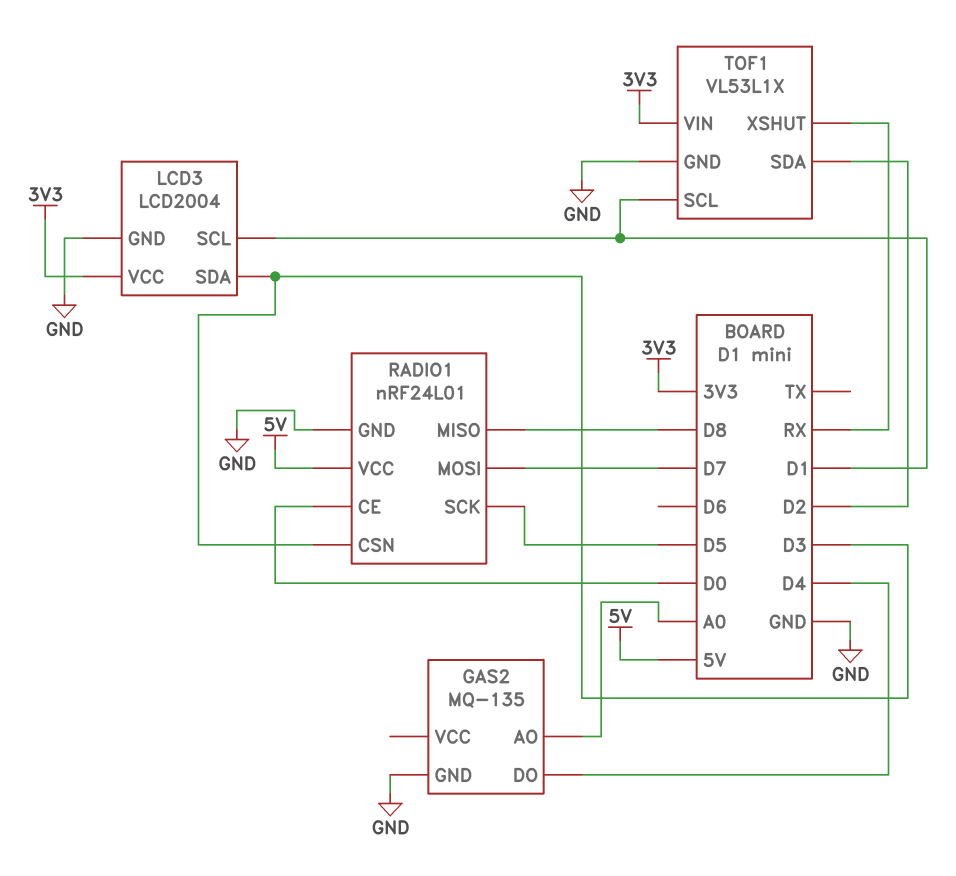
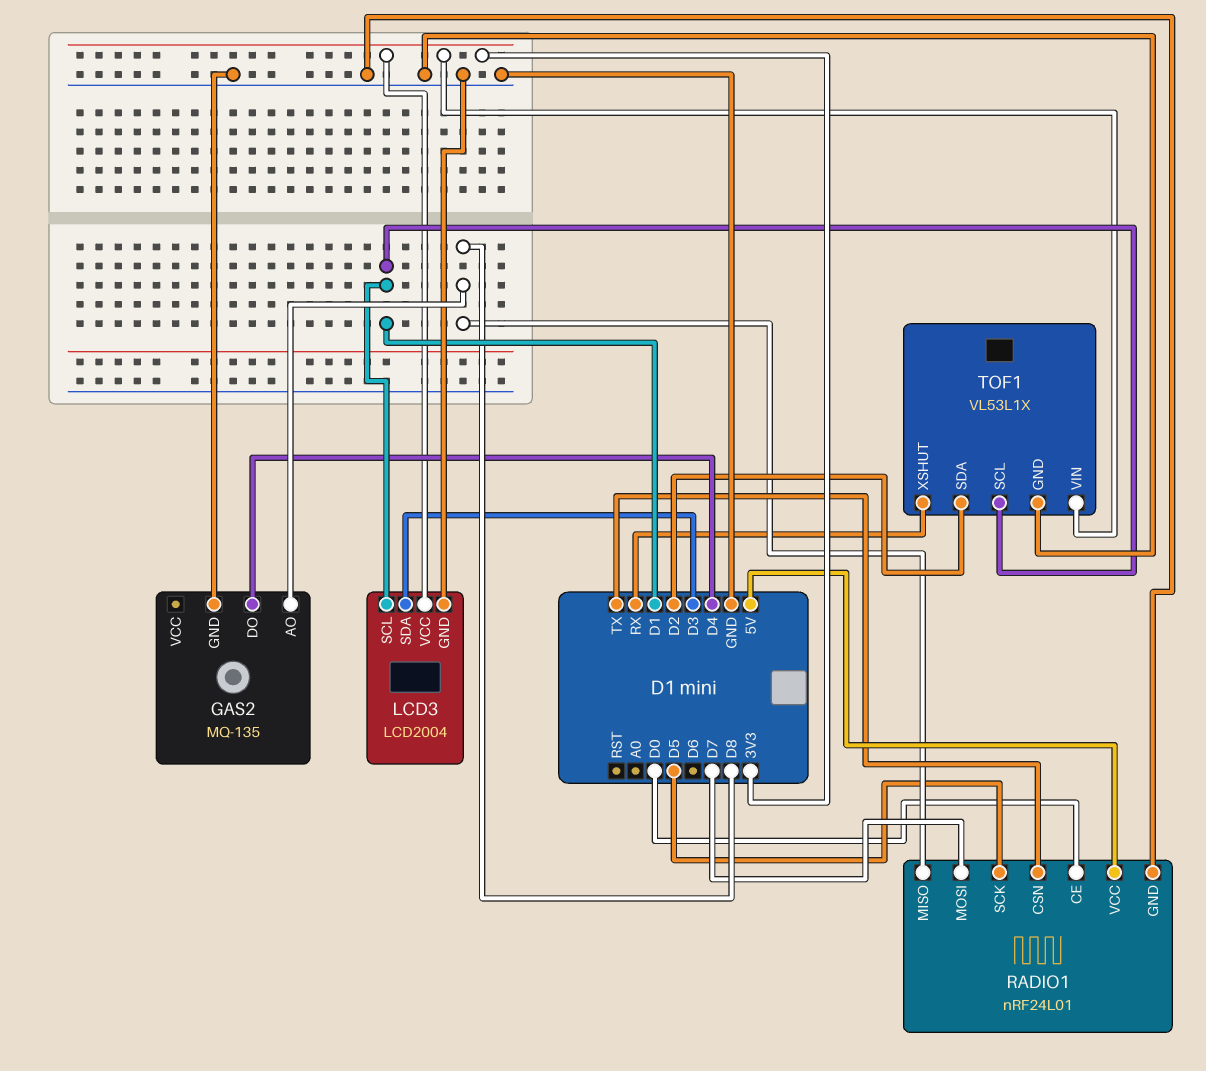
GAS2 pin AO: A0 -> D8
RADIO1 pin CSN: D3 -> TX

